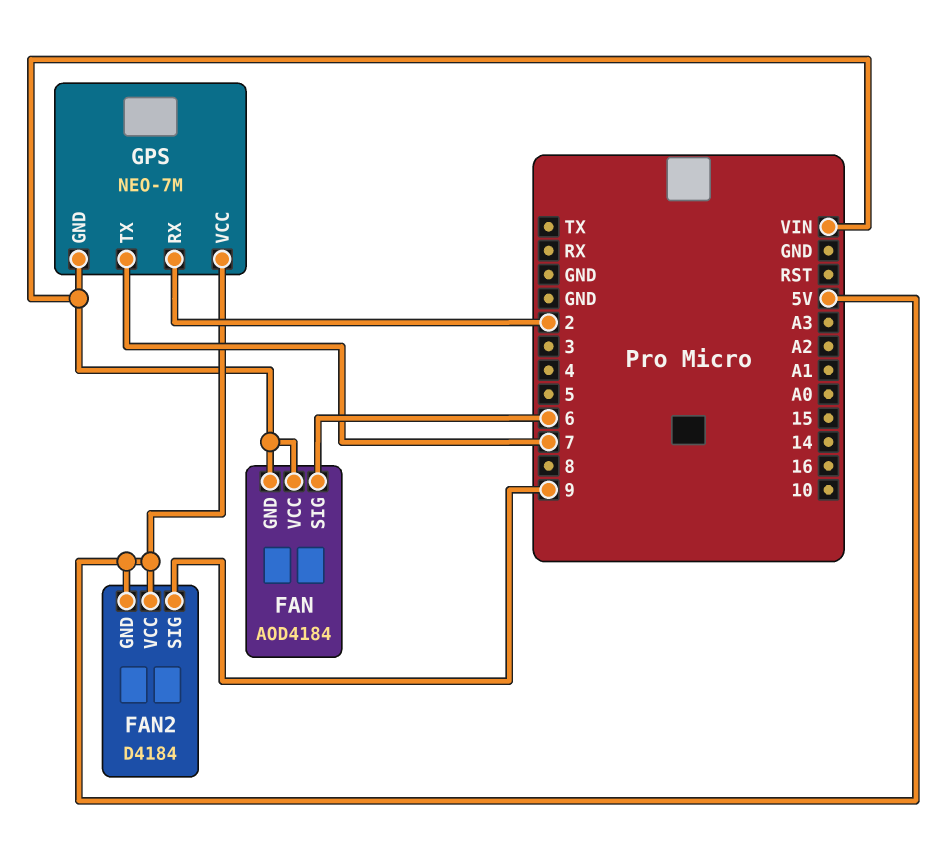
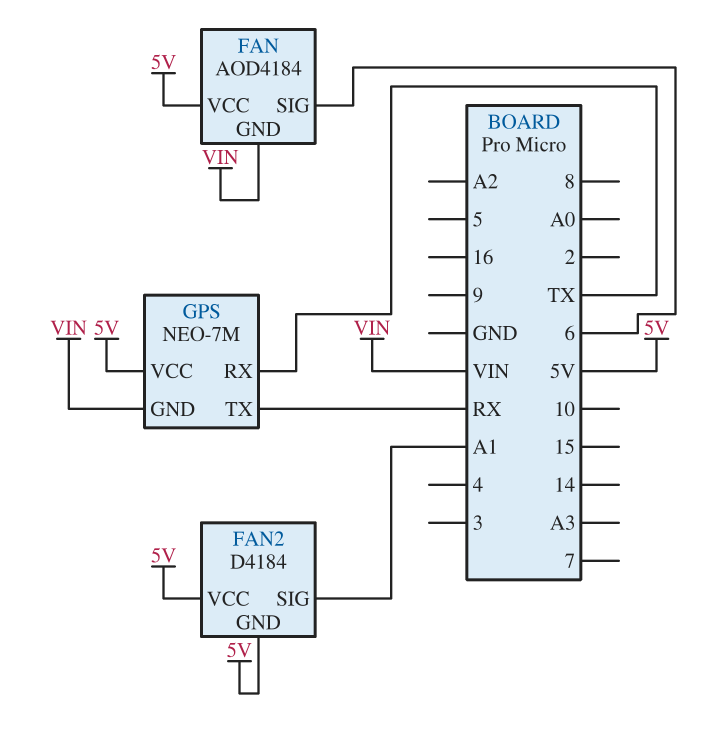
FAN pin VCC: VIN -> 5V
FAN2 pin SIG: 9 -> A1
GPS pin RX: 2 -> TX
GPS pin TX: 7 -> RX

